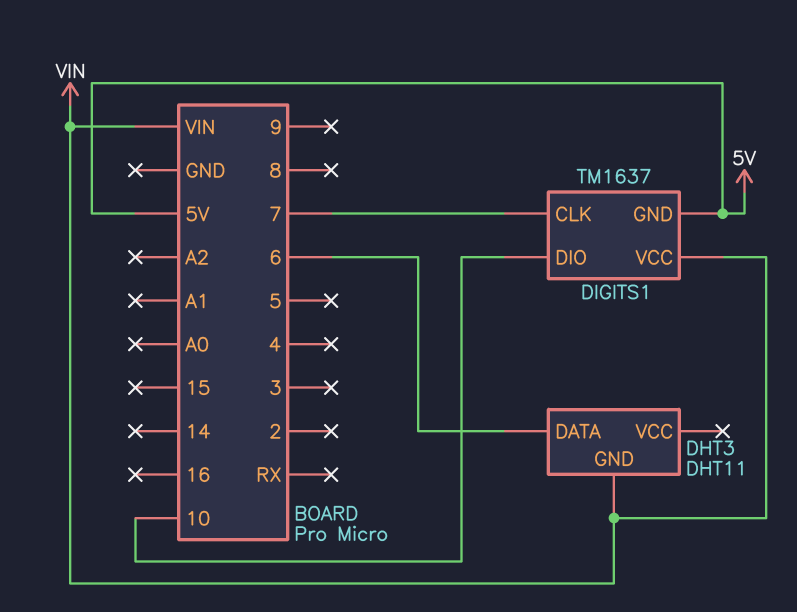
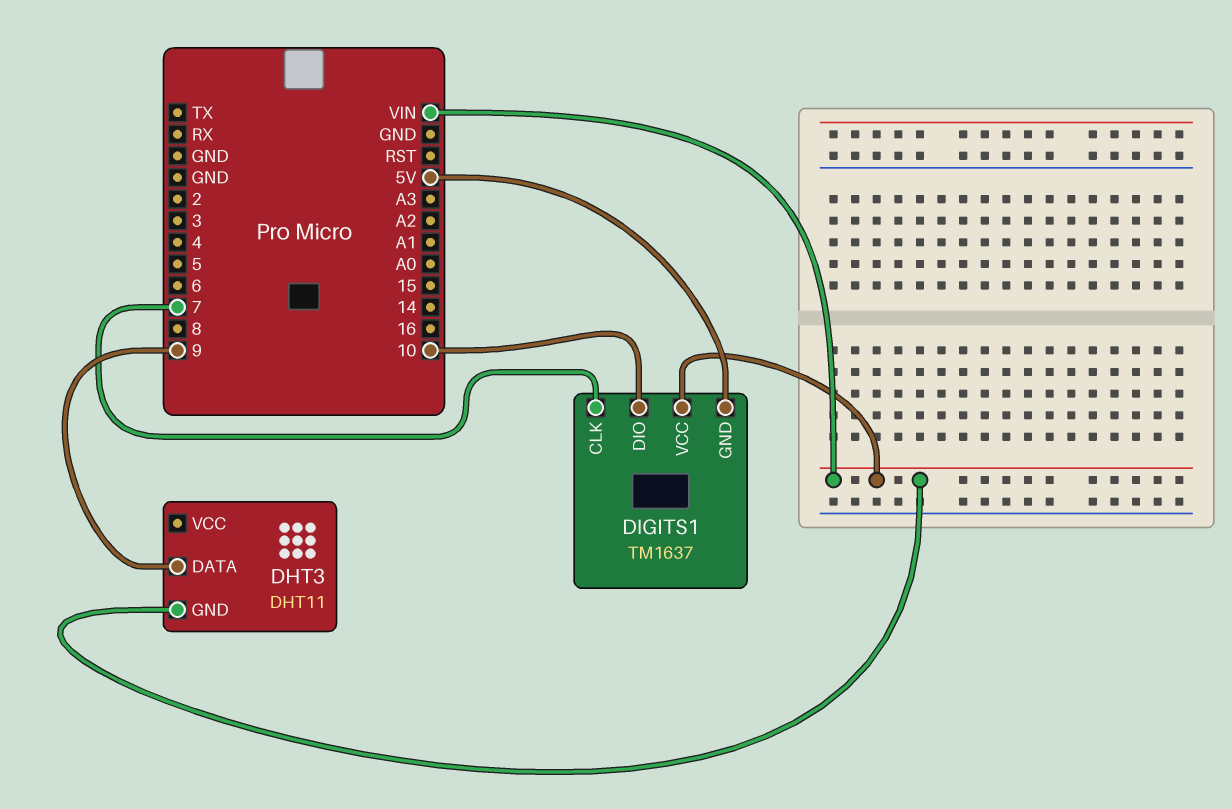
DHT3 pin DATA: 6 -> 9

